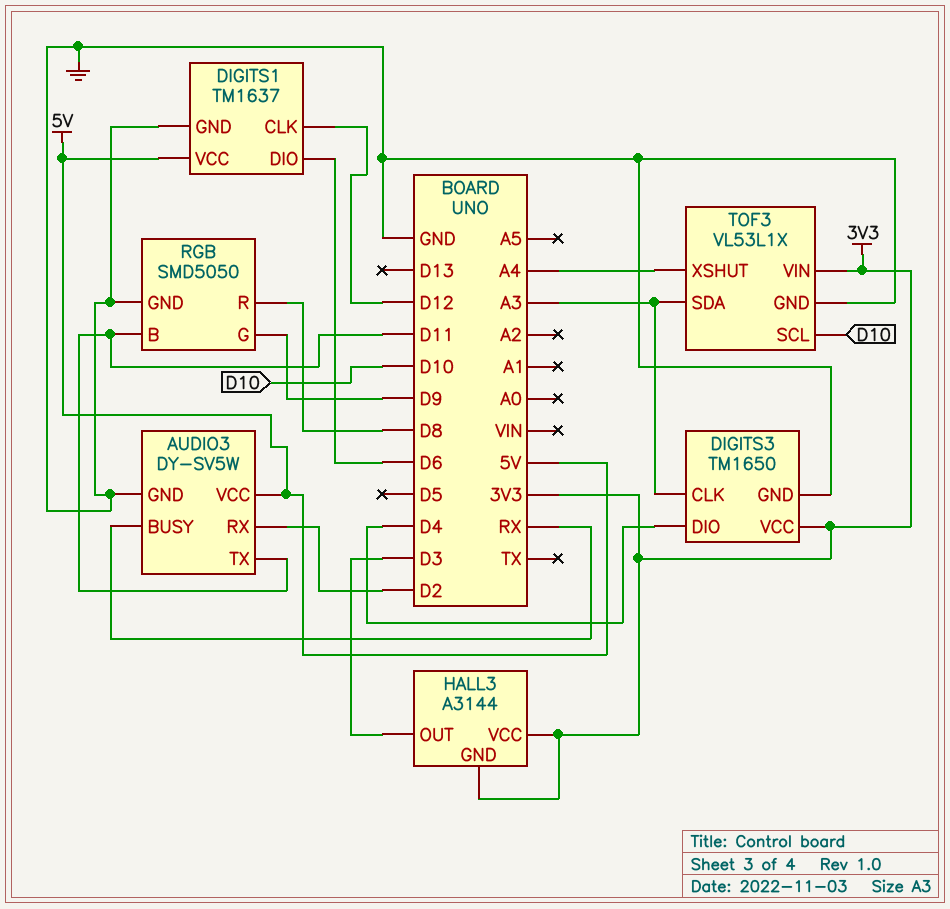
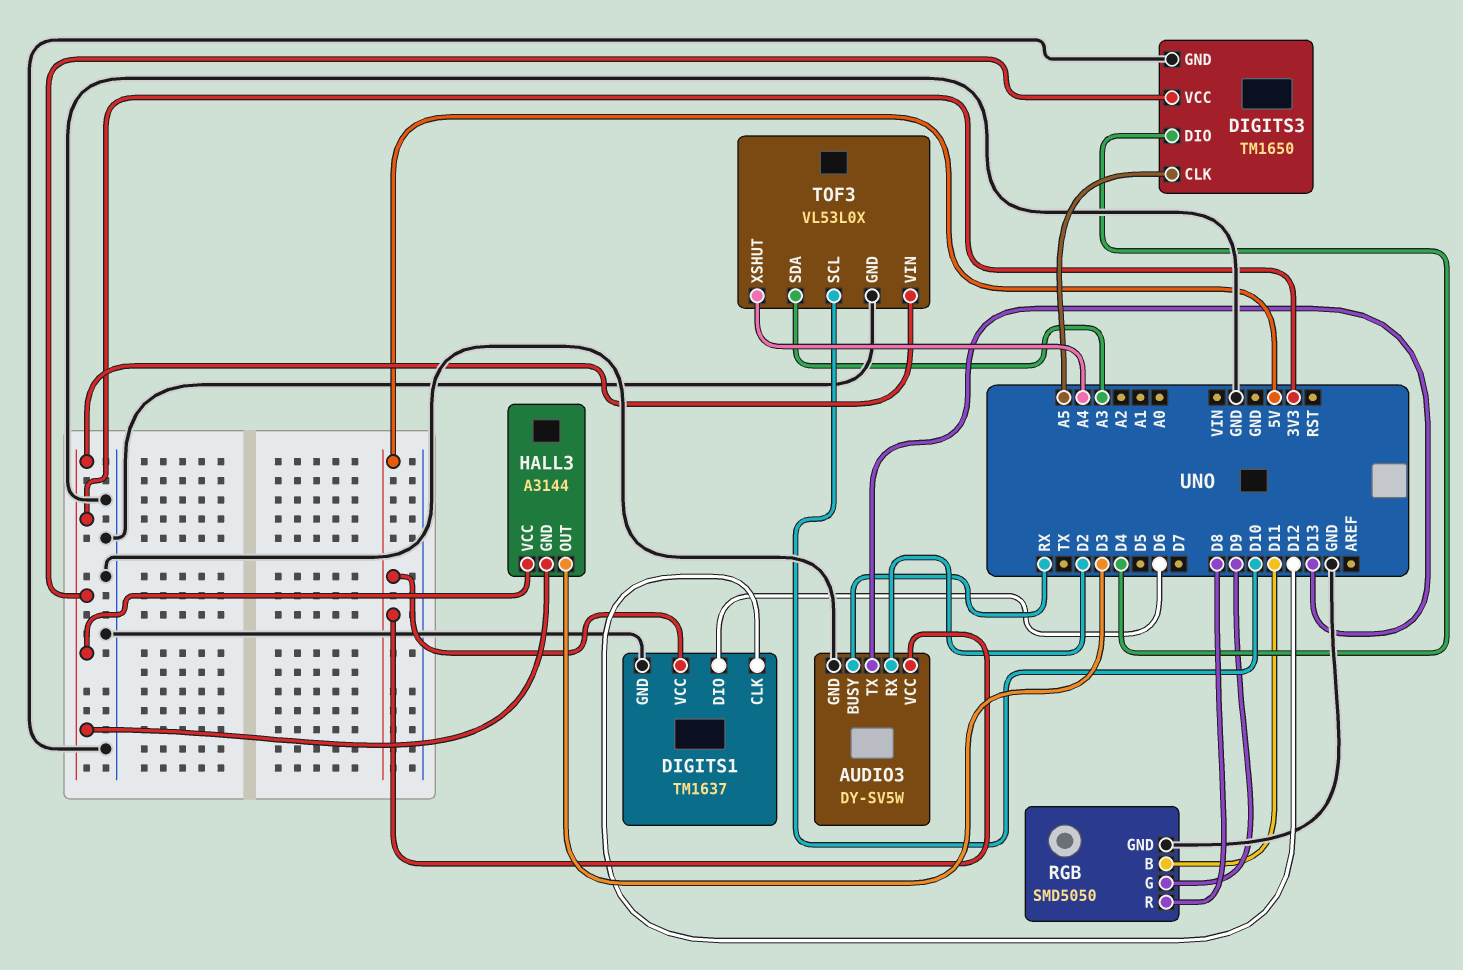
AUDIO3 pin TX: D11 -> D13
DIGITS3 pin CLK: A3 -> A5
TOF3: VL53L1X -> VL53L0X

